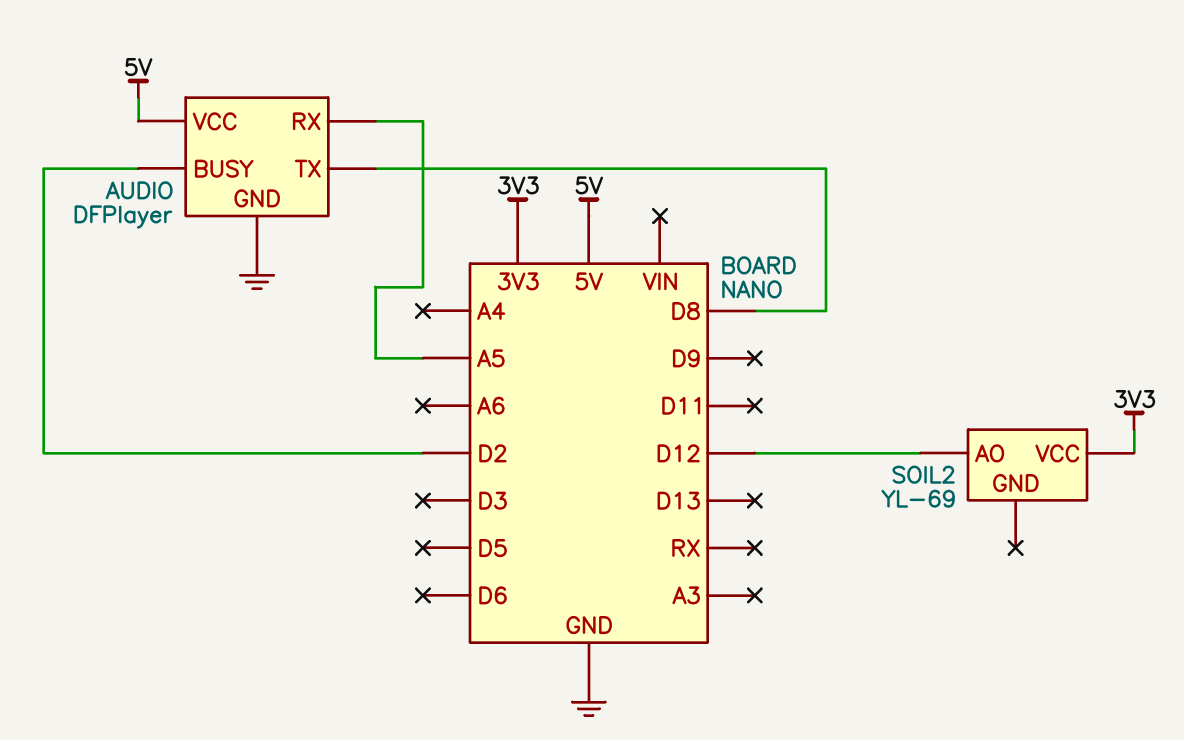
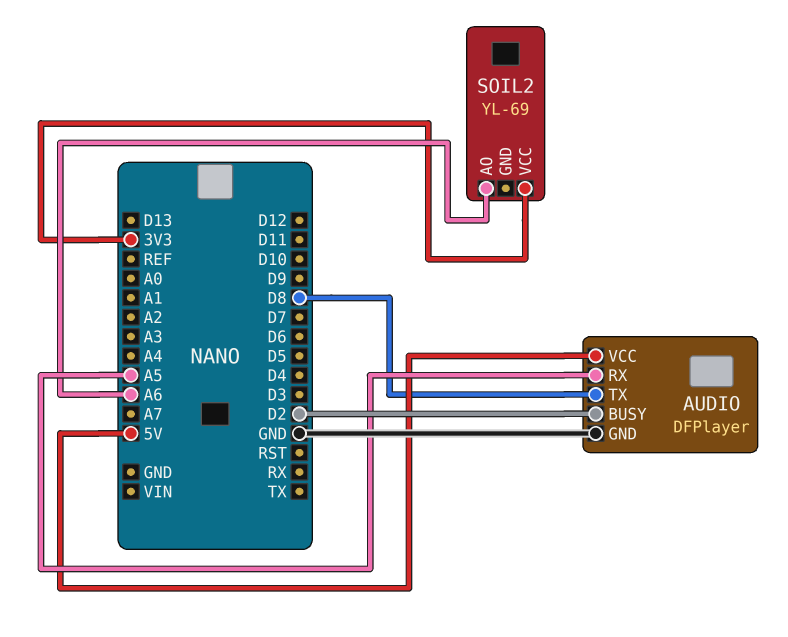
SOIL2 pin AO: D12 -> A6

